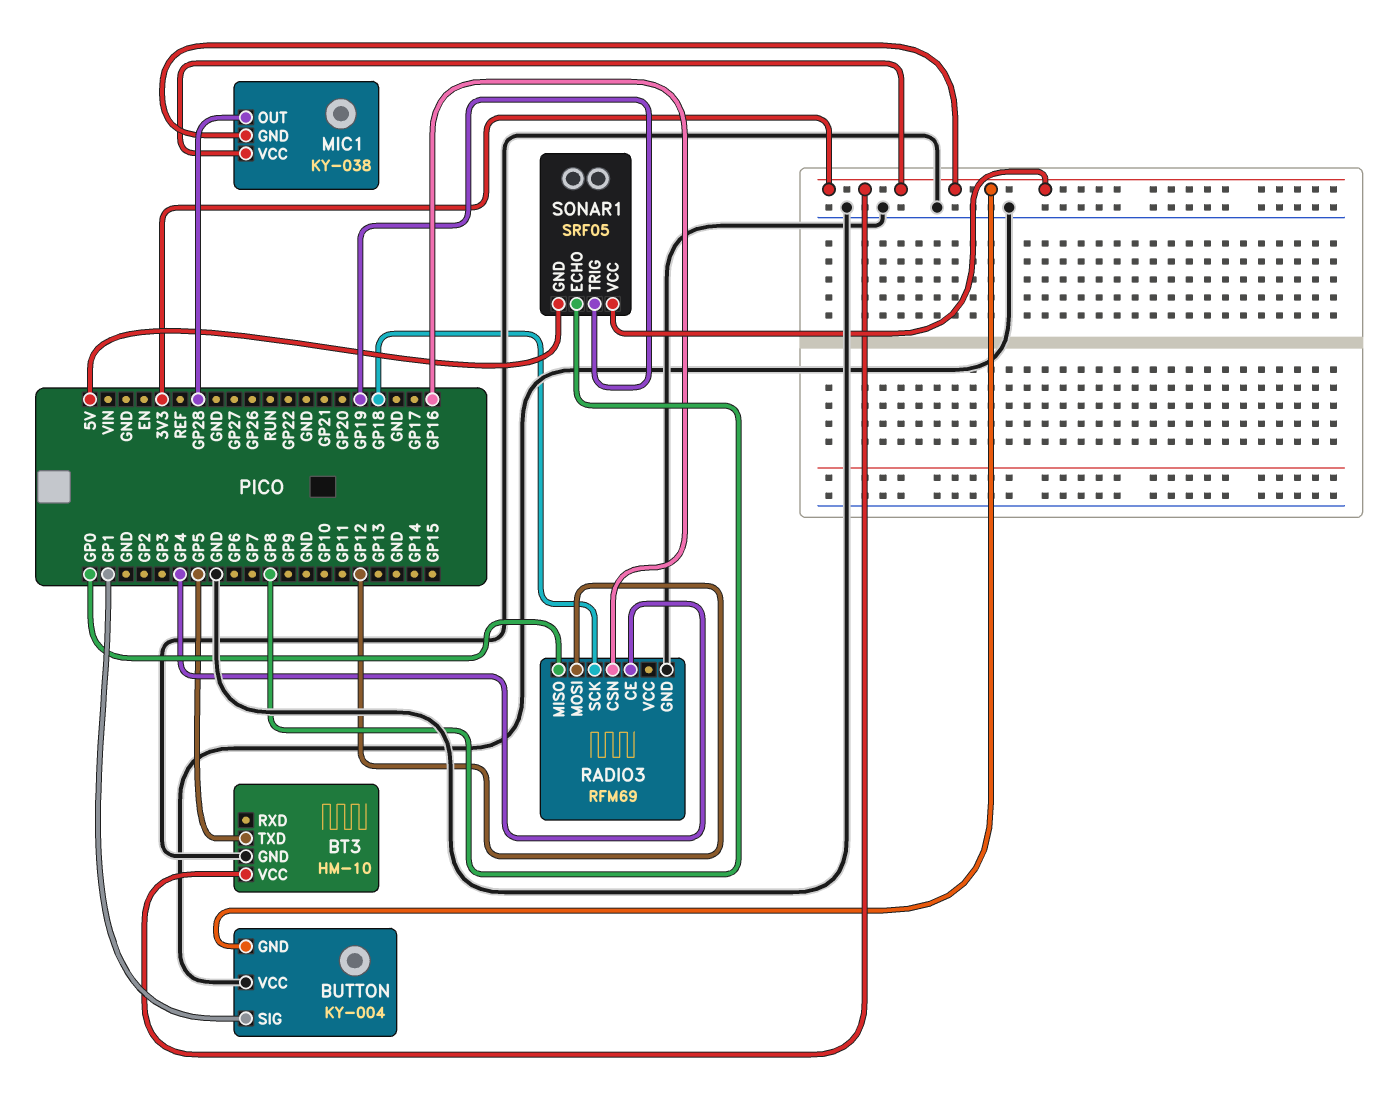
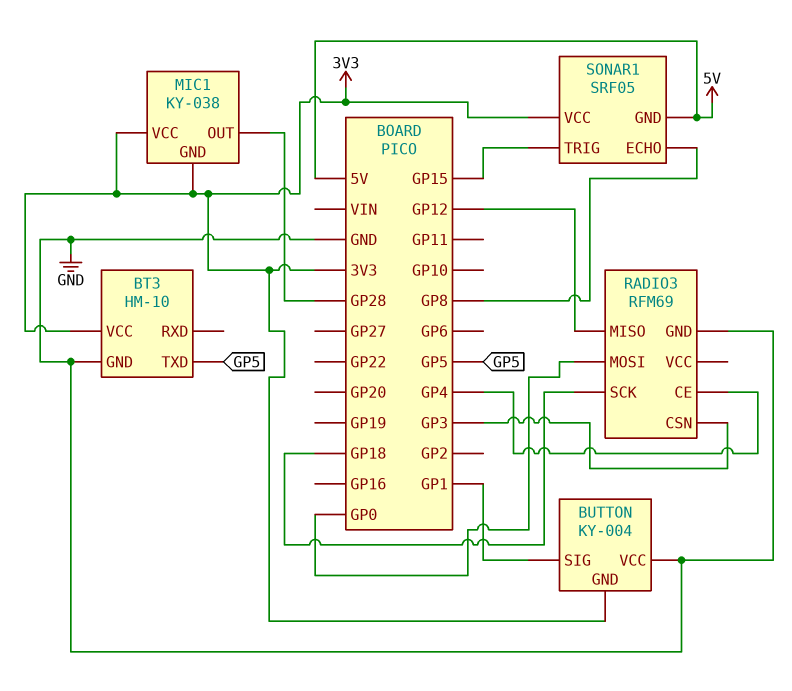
RADIO3 pin CSN: GP16 -> GP3
RADIO3 pin MISO: GP0 -> GP12
RADIO3 pin MOSI: GP12 -> GP0
SONAR1 pin TRIG: GP19 -> GP15

